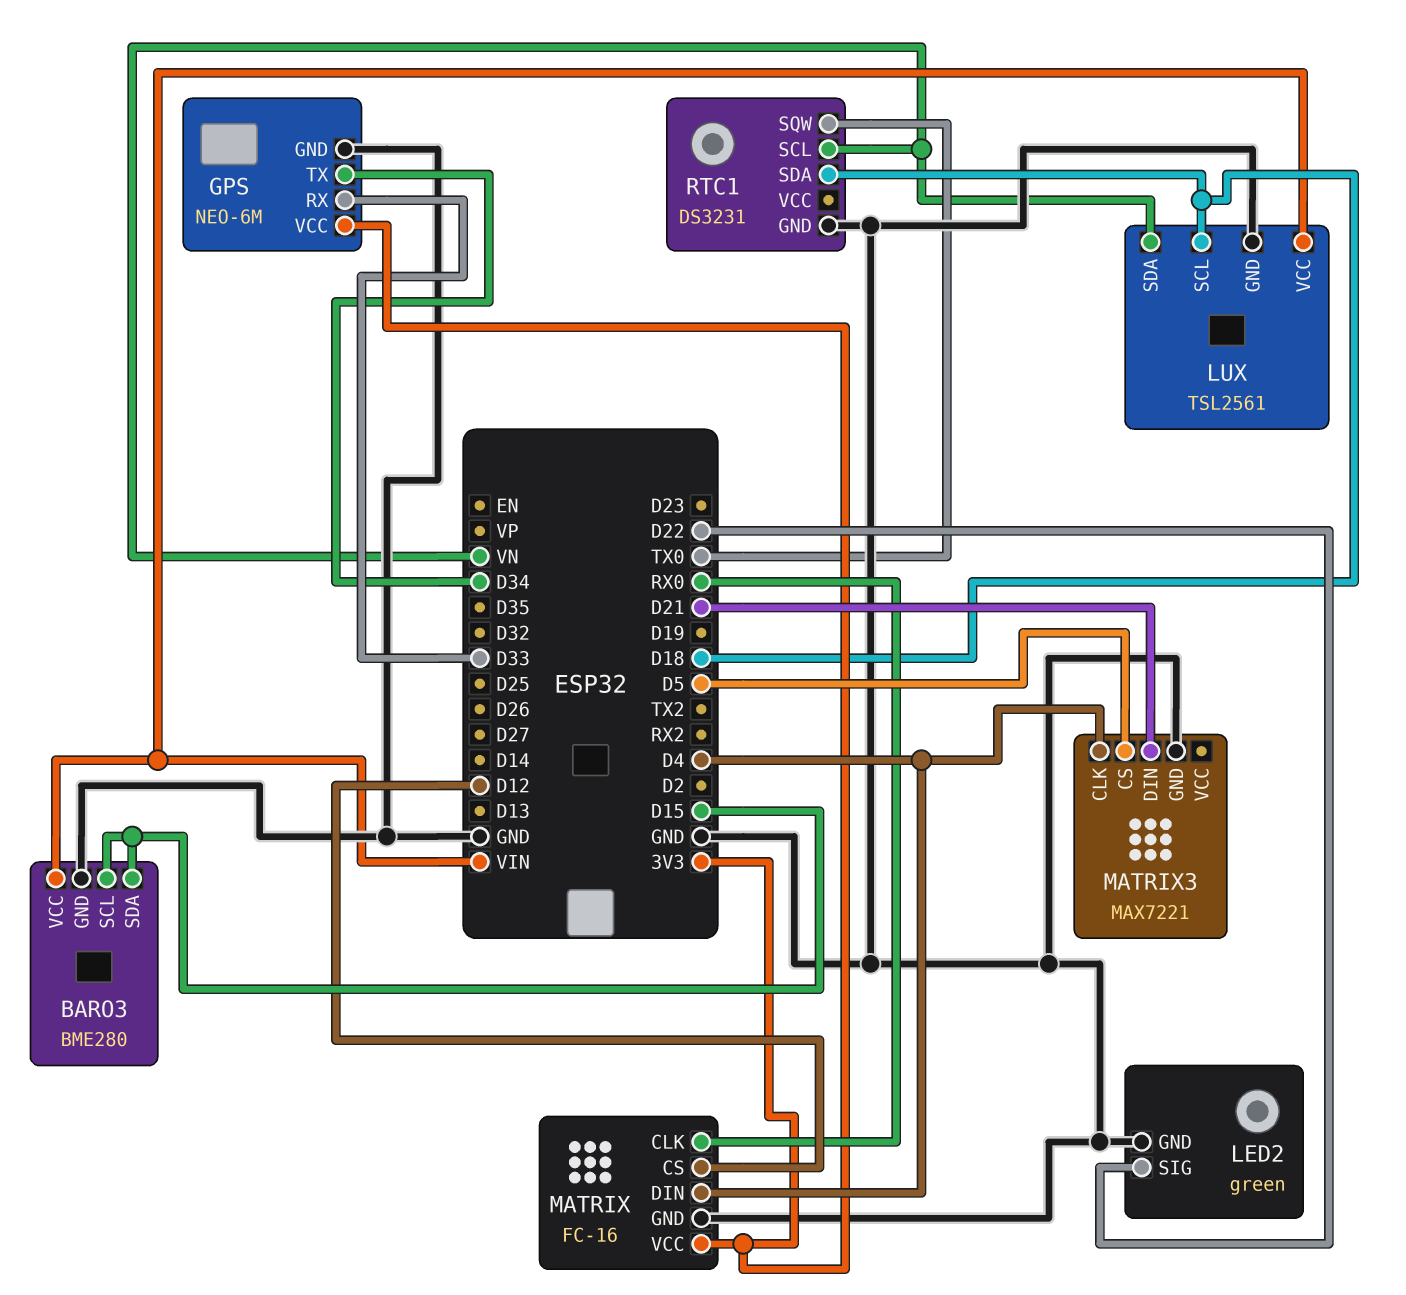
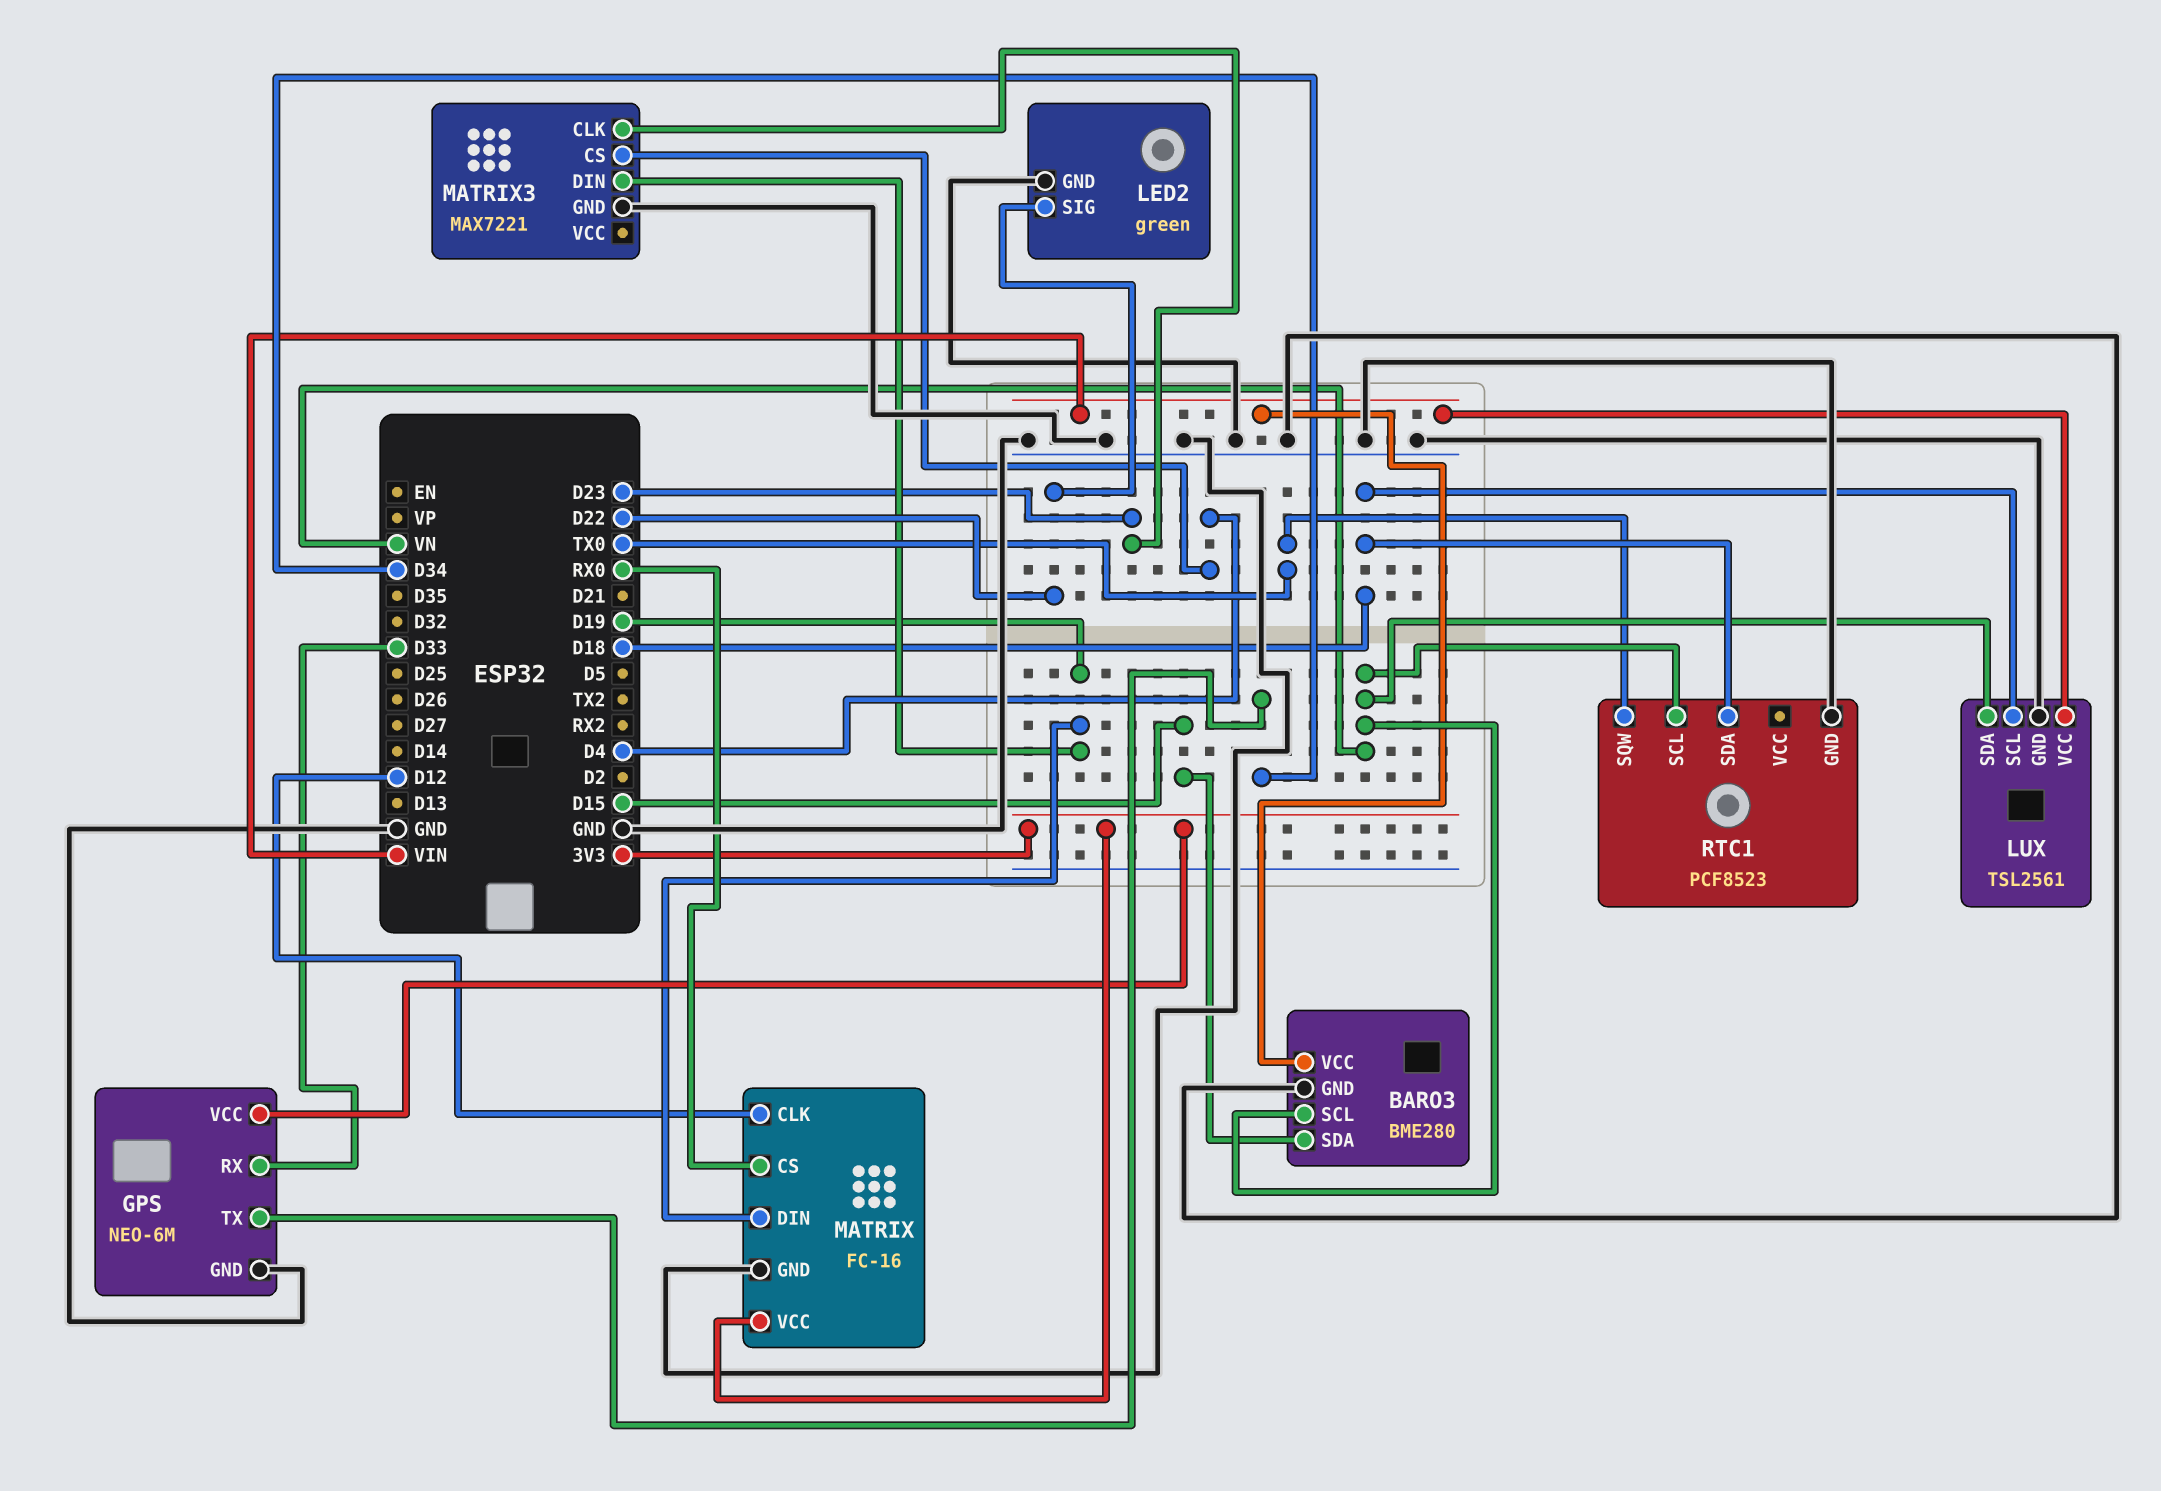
BARO3 pin SCL: D15 -> VN
MATRIX pin CLK: RX0 -> D12
MATRIX pin CS: D12 -> RX0
MATRIX pin DIN: D4 -> D19
MATRIX3 pin CLK: D4 -> D23
MATRIX3 pin CS: D5 -> D4
MATRIX3 pin DIN: D21 -> D19
RTC1: DS3231 -> PCF8523

